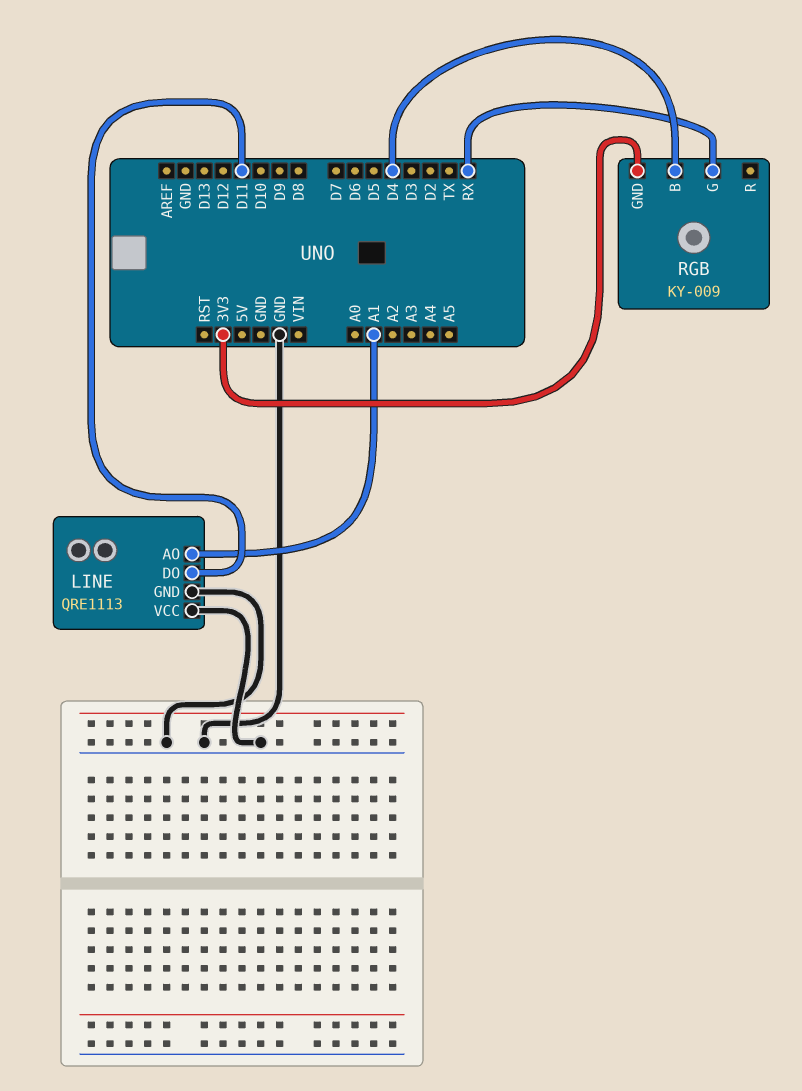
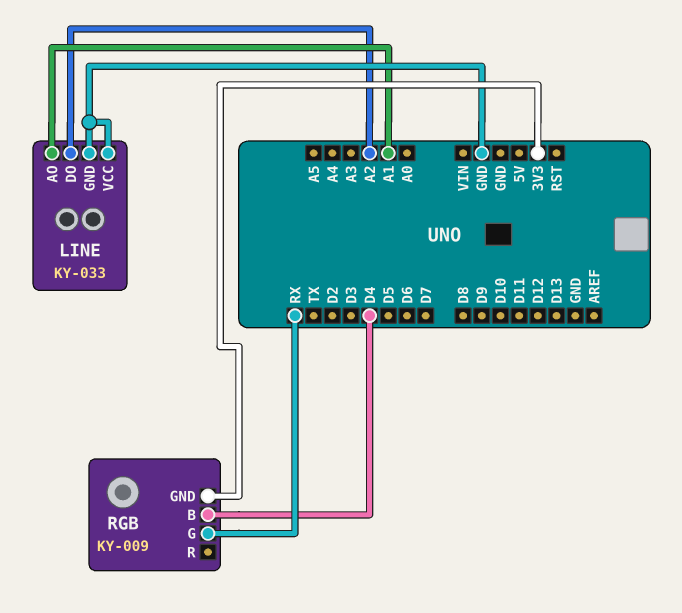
LINE: QRE1113 -> KY-033
LINE pin DO: D11 -> A2

